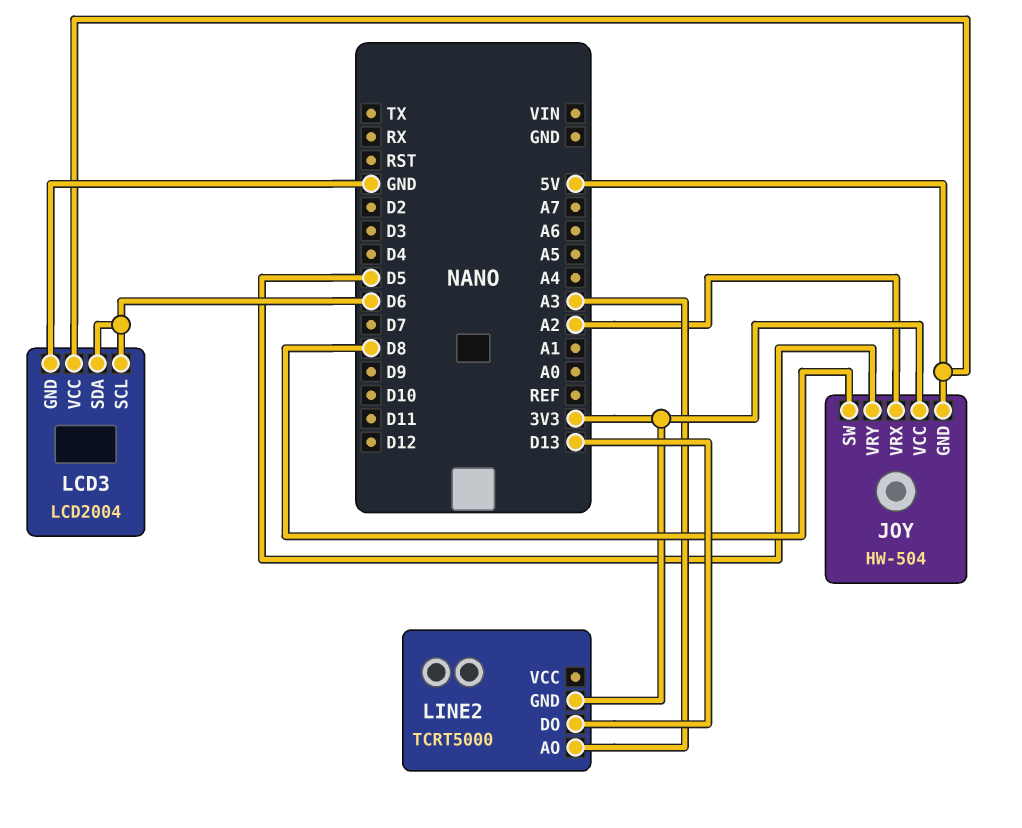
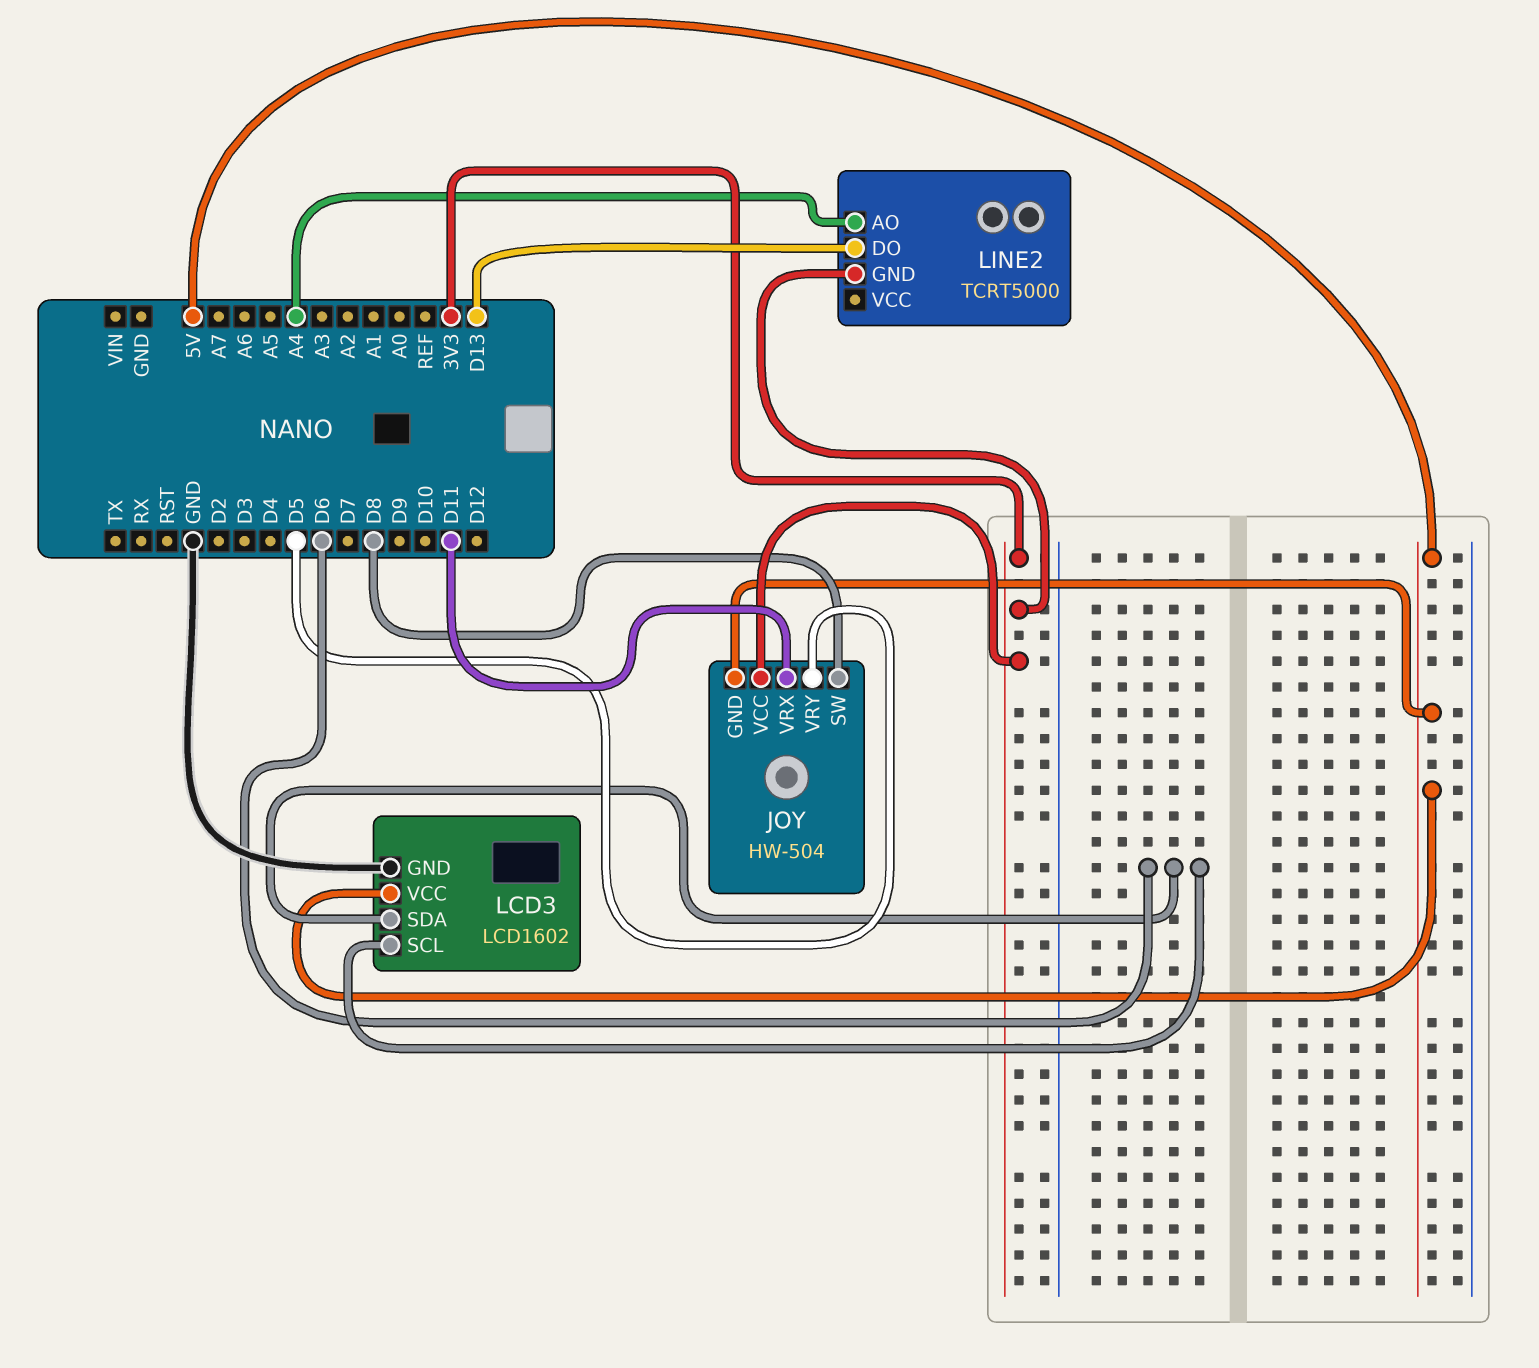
JOY pin VRX: A2 -> D11
LCD3: LCD2004 -> LCD1602
LINE2 pin AO: A3 -> A4

